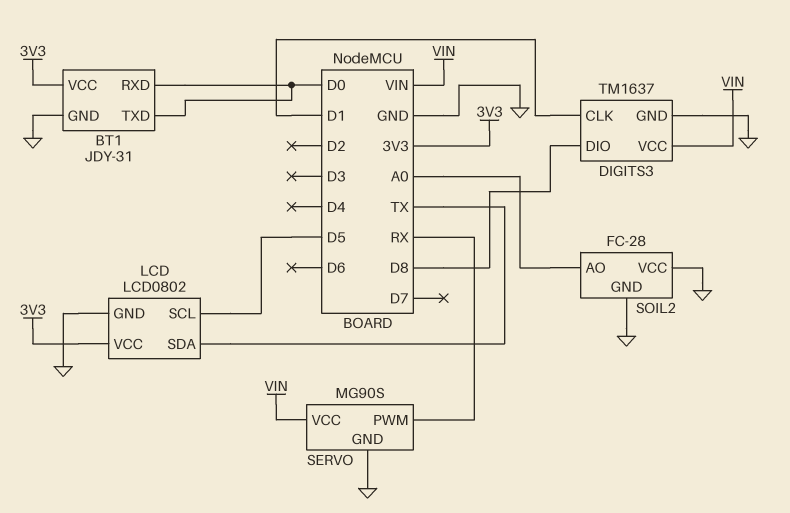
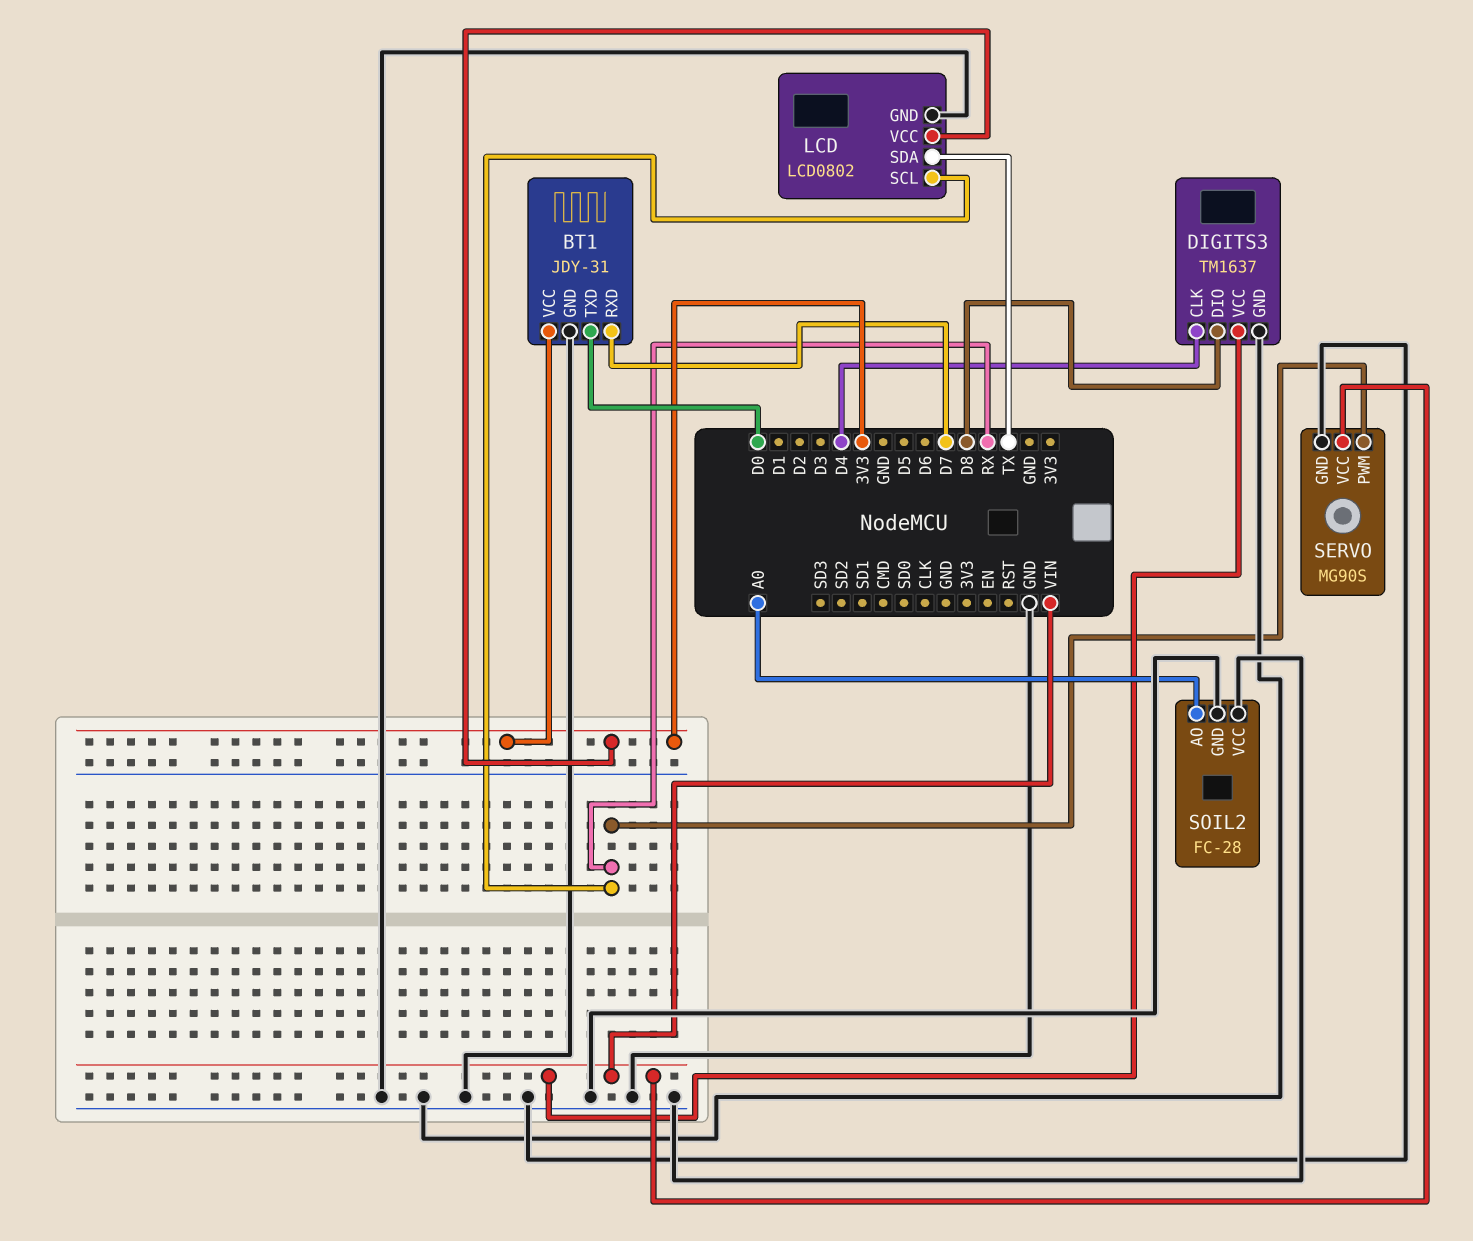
BT1 pin RXD: D0 -> D7
DIGITS3 pin CLK: D1 -> D4
LCD pin SCL: D5 -> RX

